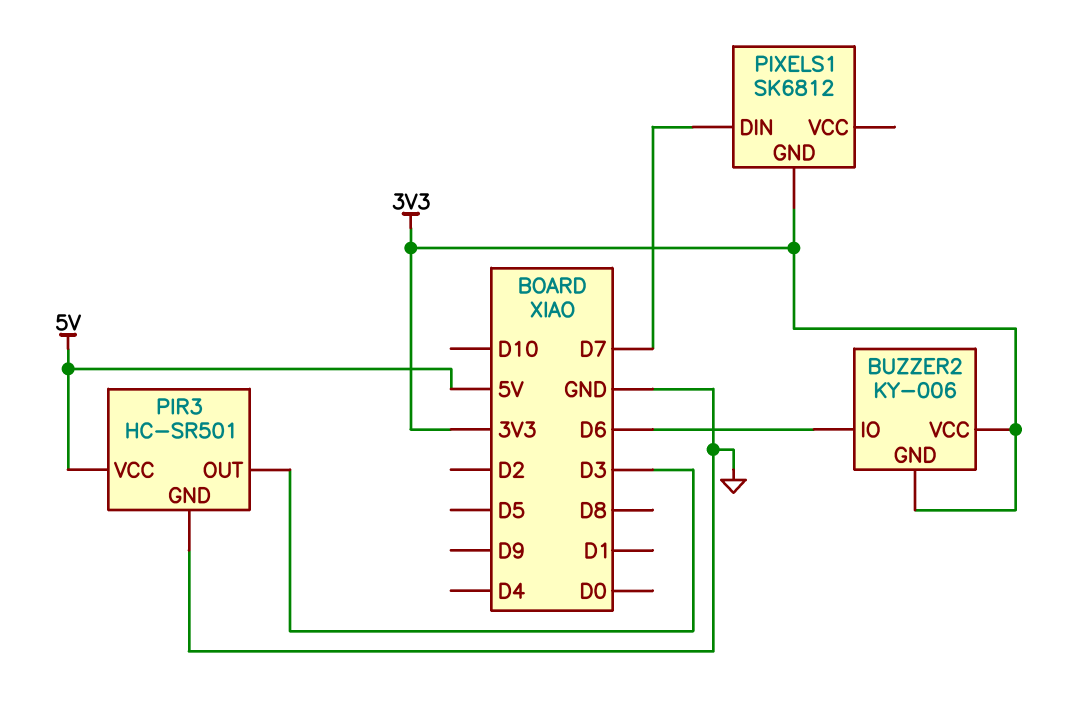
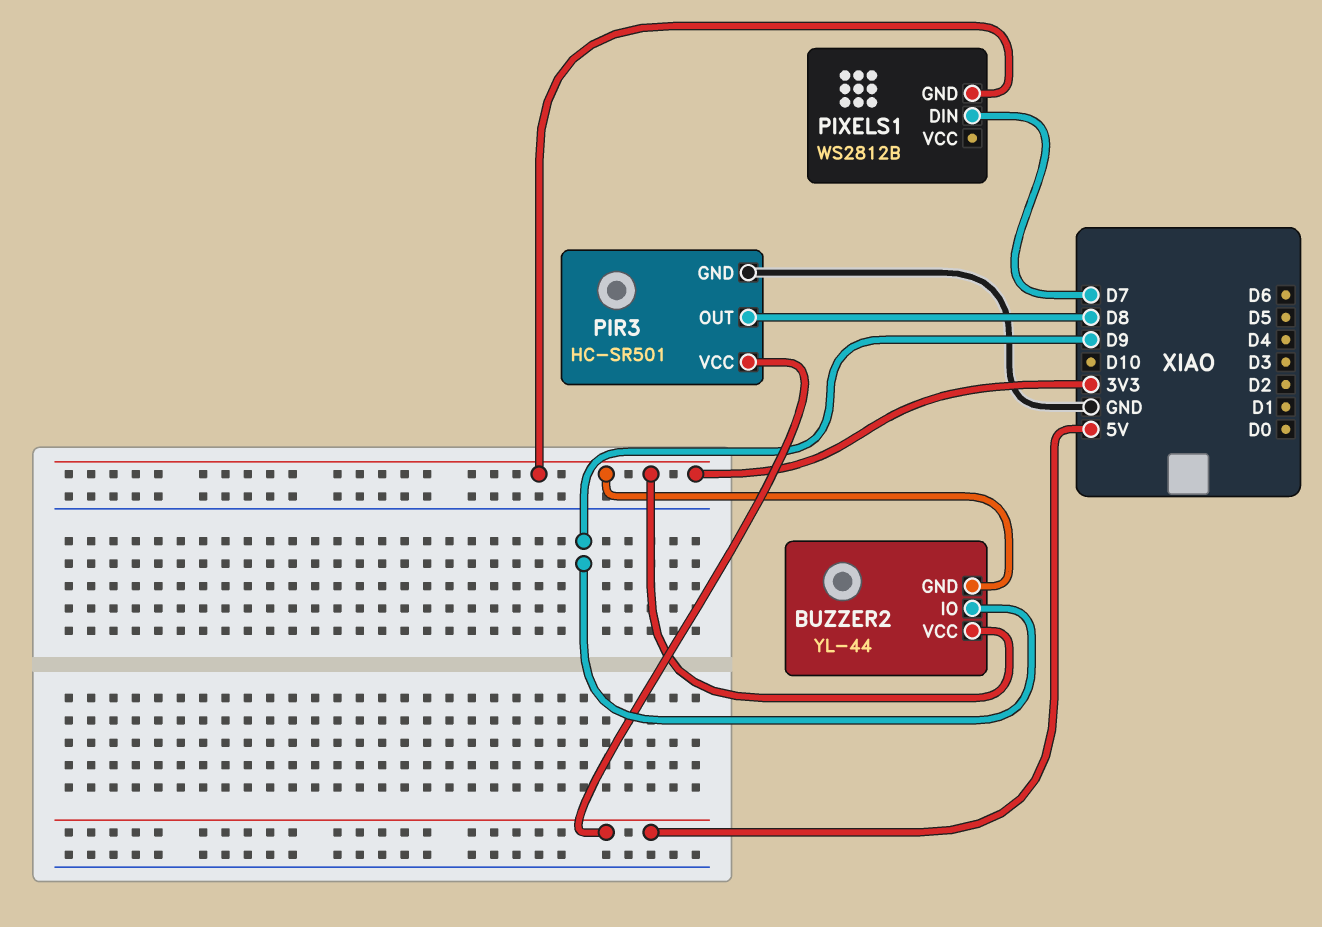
BUZZER2: KY-006 -> YL-44
BUZZER2 pin IO: D6 -> D9
PIR3 pin OUT: D3 -> D8
PIXELS1: SK6812 -> WS2812B

